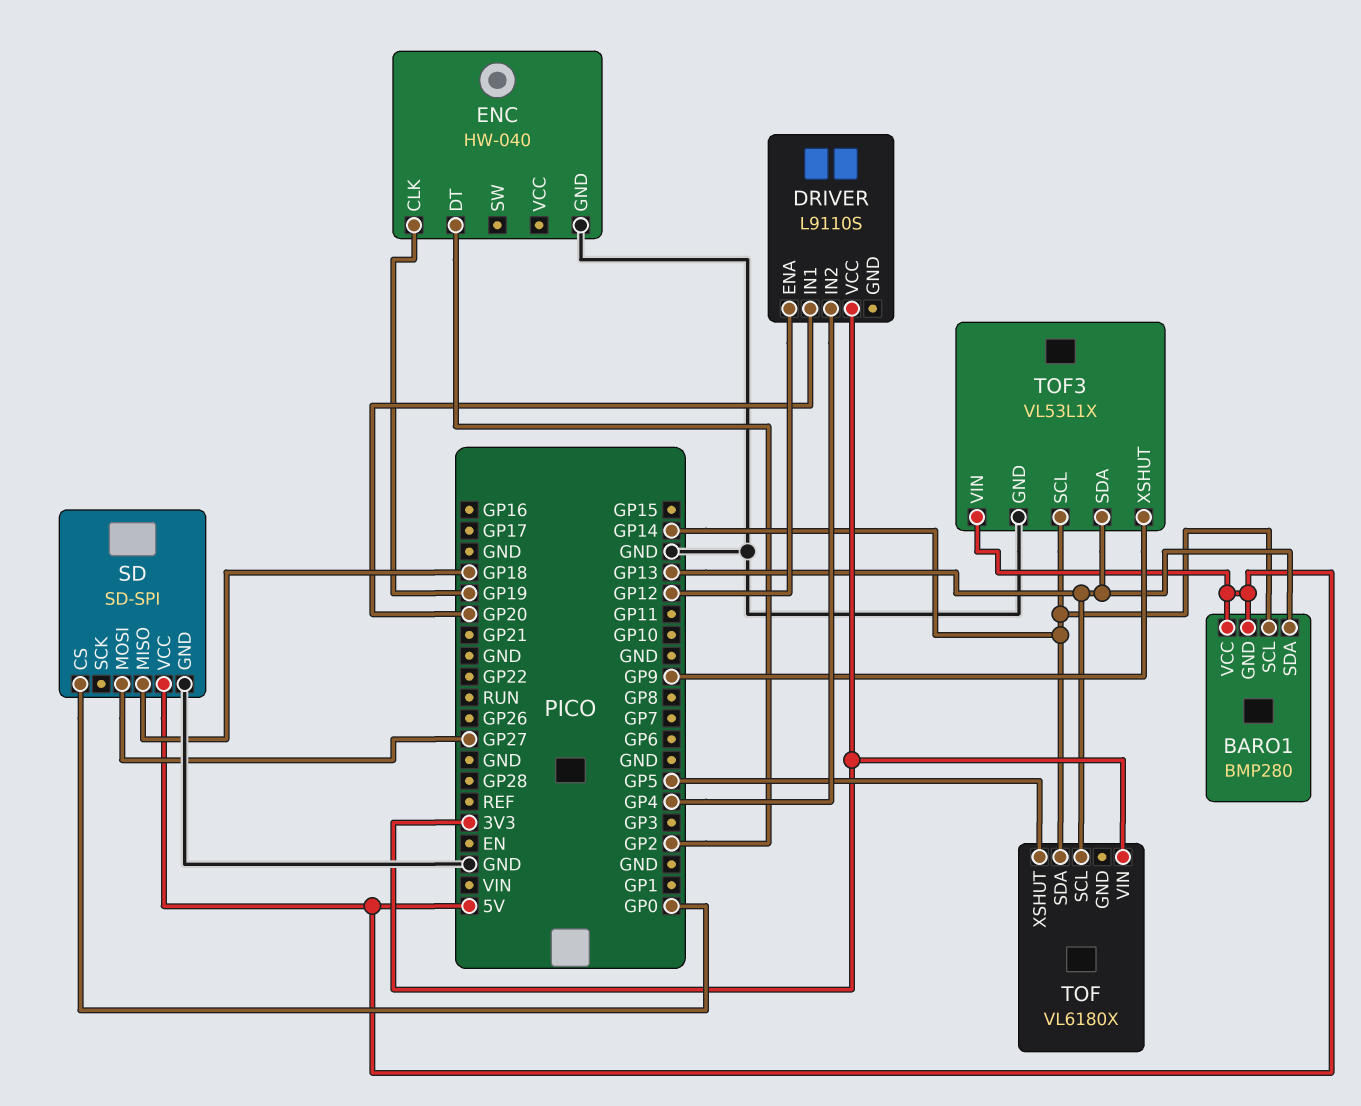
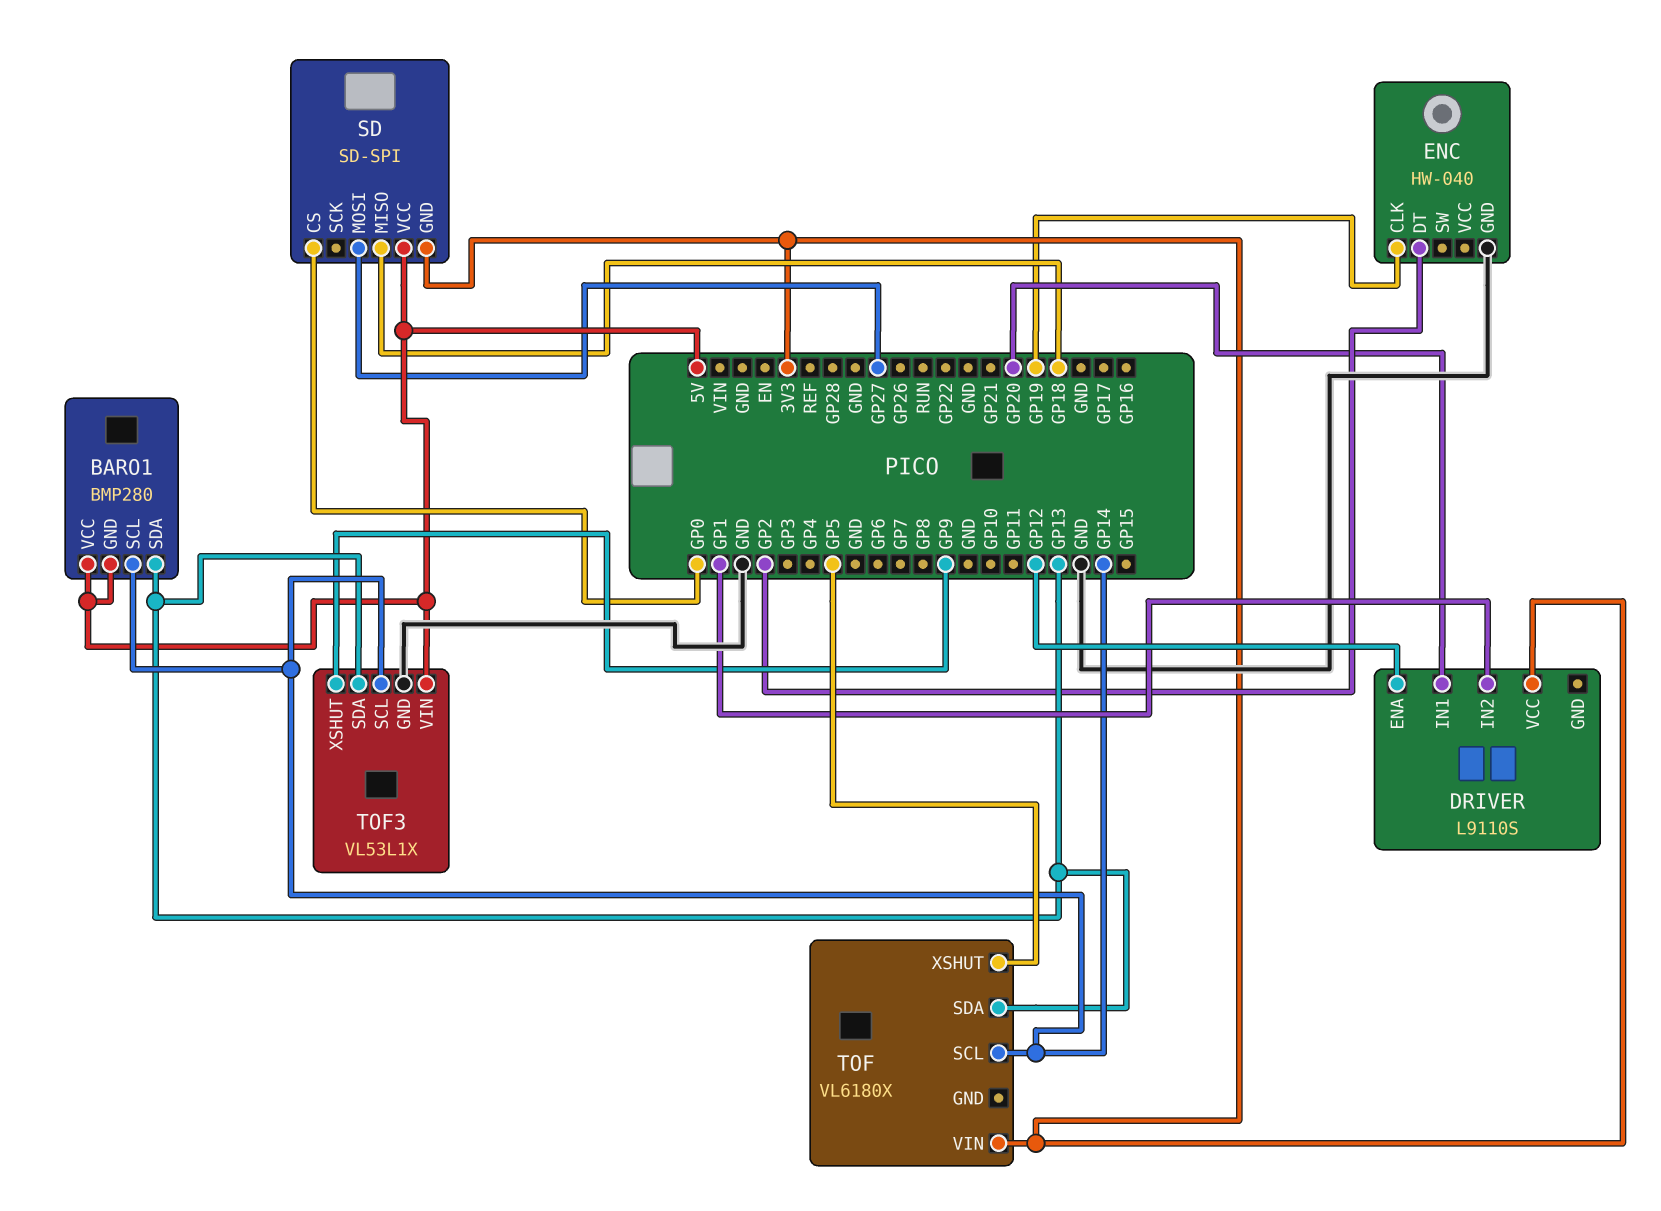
DRIVER pin IN2: GP4 -> GP1
SD pin GND: GND -> 3V3
TOF pin SCL: GP13 -> GP14
TOF pin SDA: GP14 -> GP13

